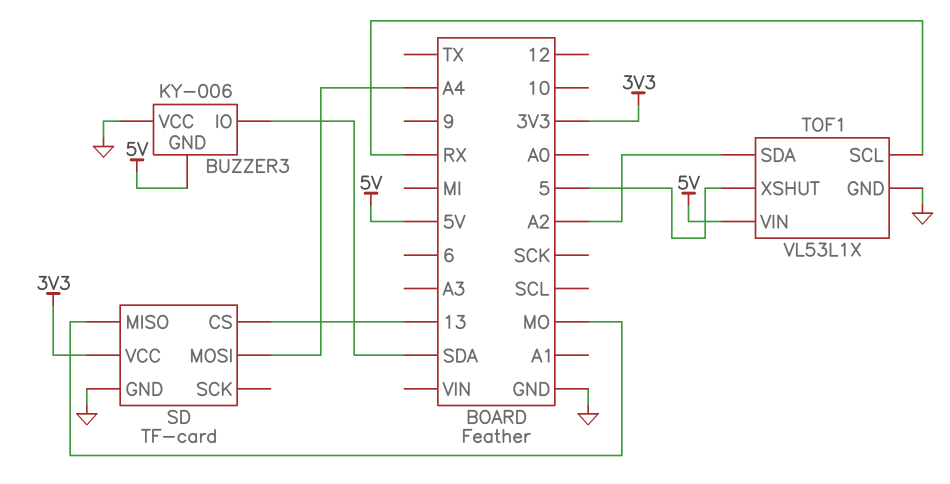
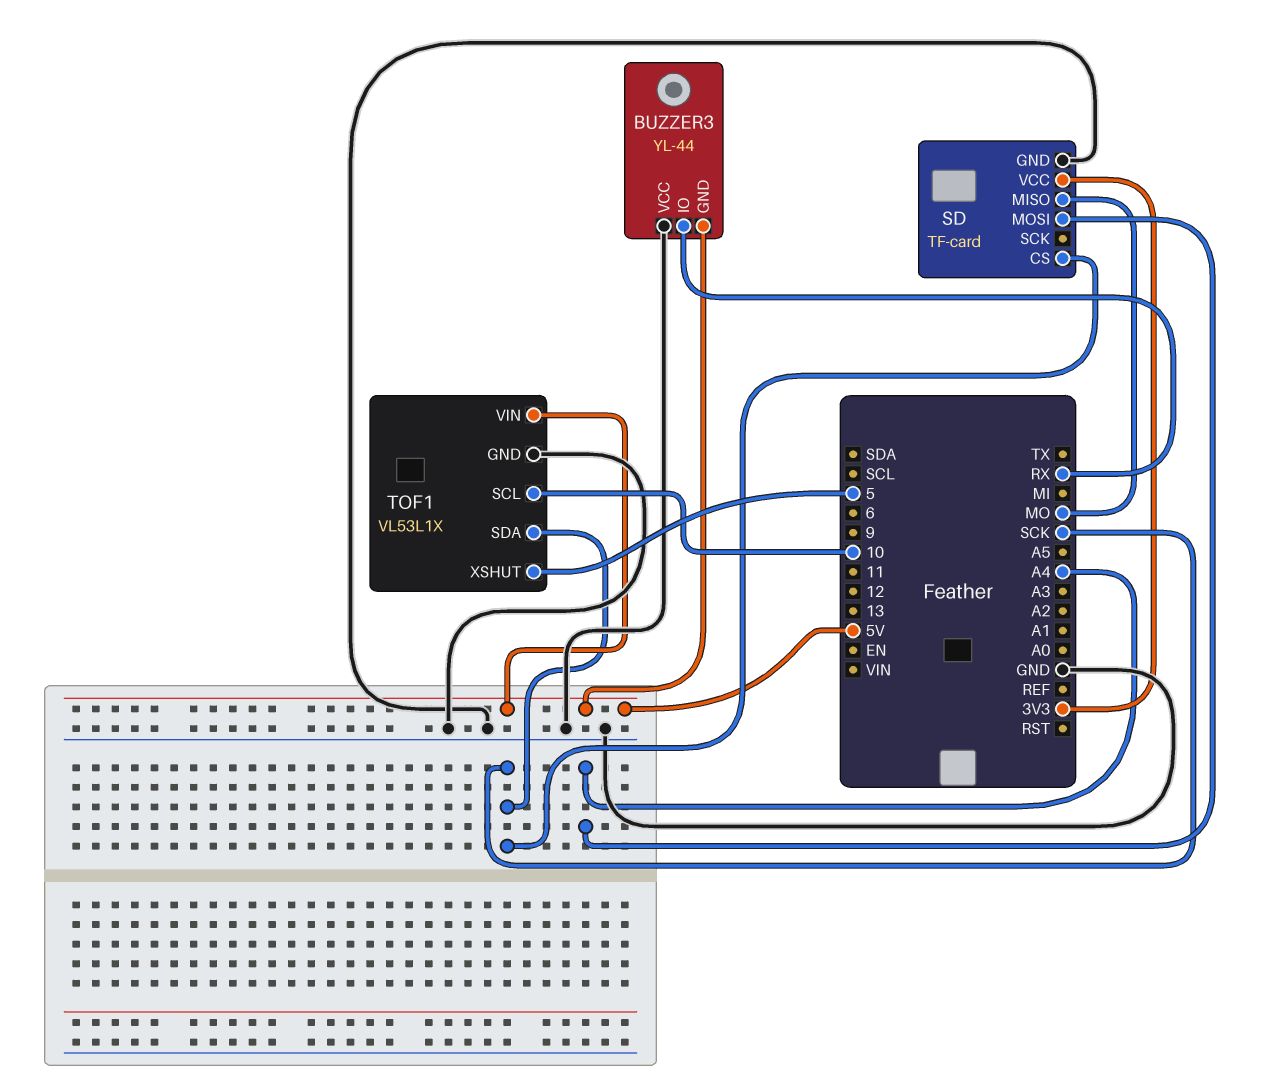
BUZZER3: KY-006 -> YL-44
BUZZER3 pin IO: SDA -> RX
SD pin CS: 13 -> SCK
TOF1 pin SCL: RX -> 10
TOF1 pin SDA: A2 -> SCK

